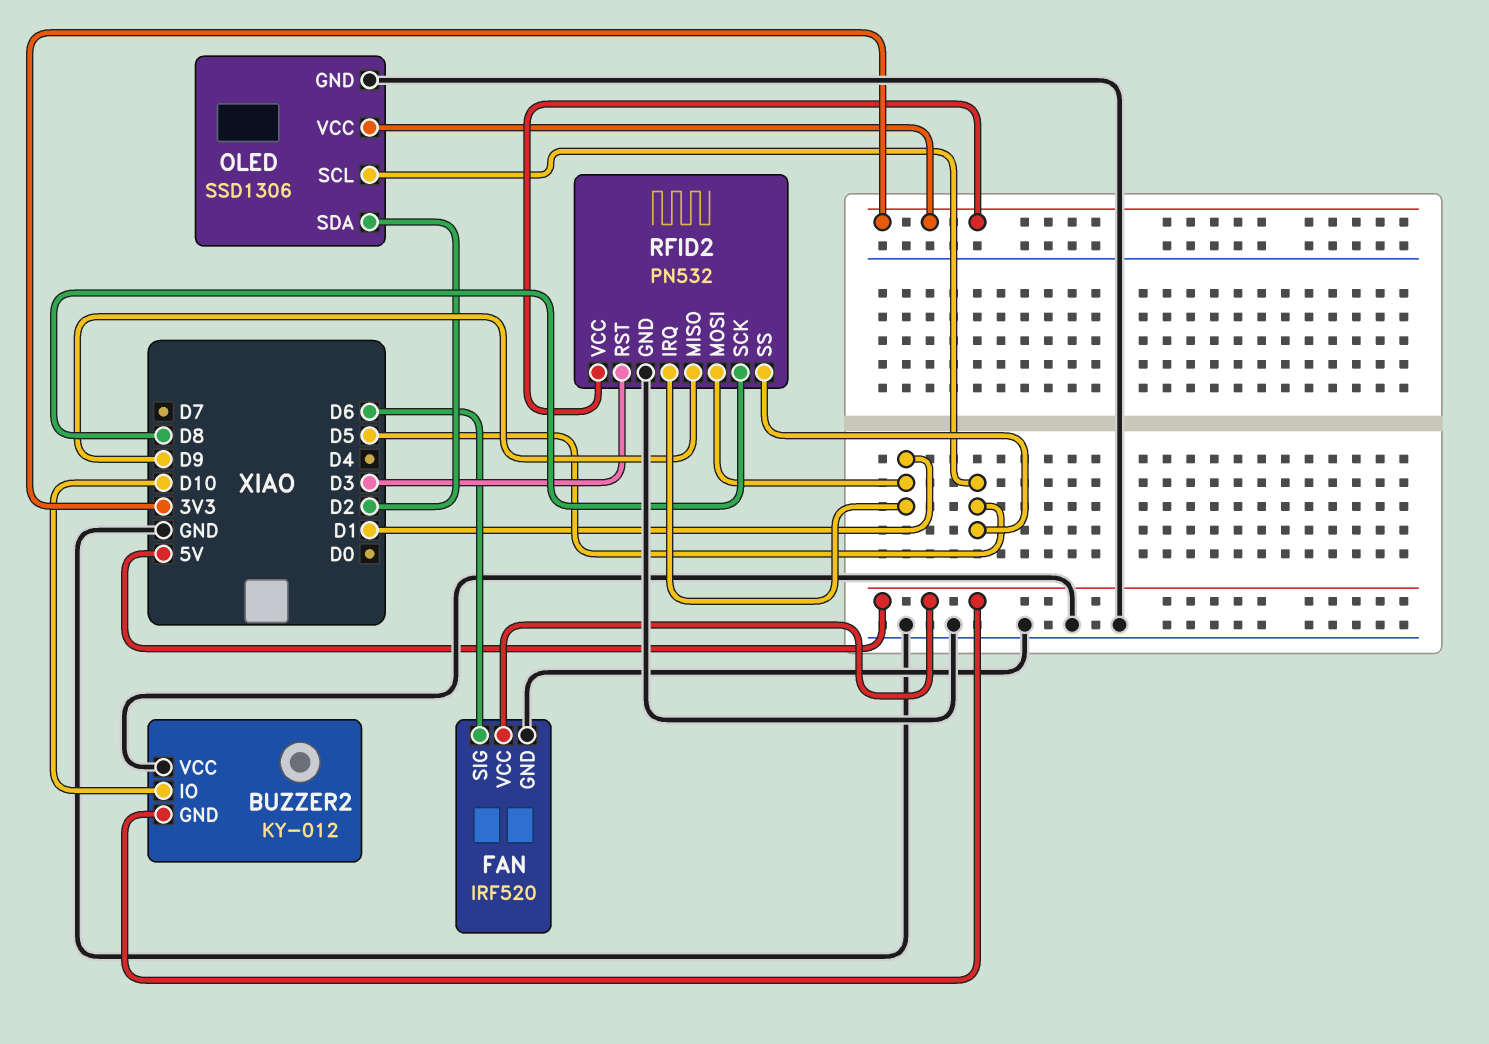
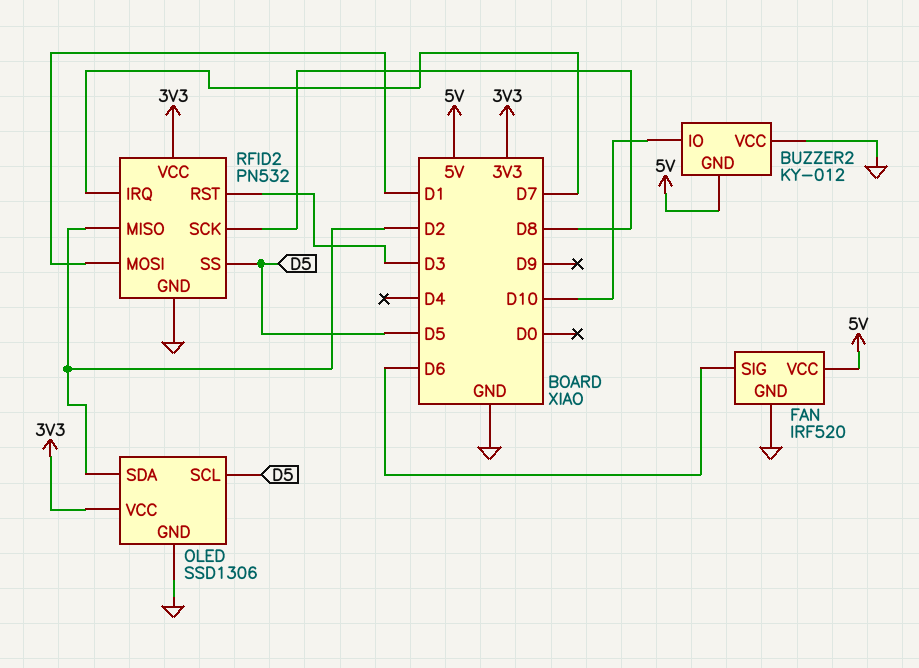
RFID2 pin IRQ: D1 -> D7
RFID2 pin MISO: D9 -> D2

